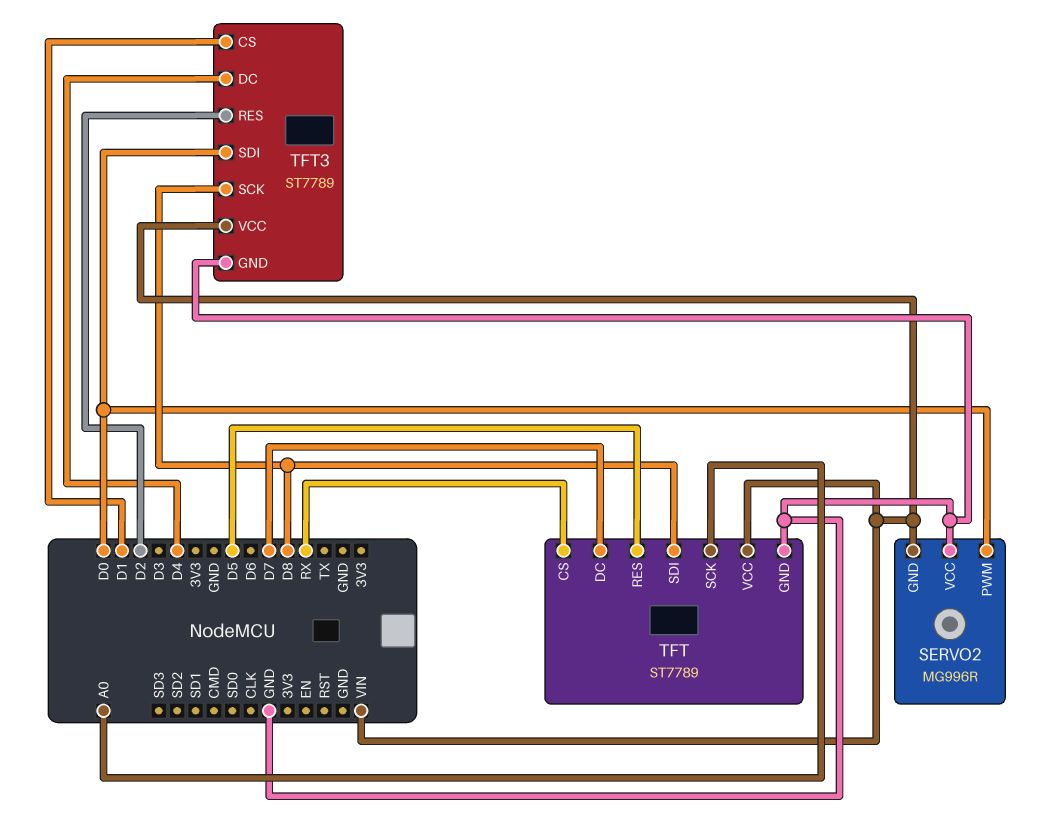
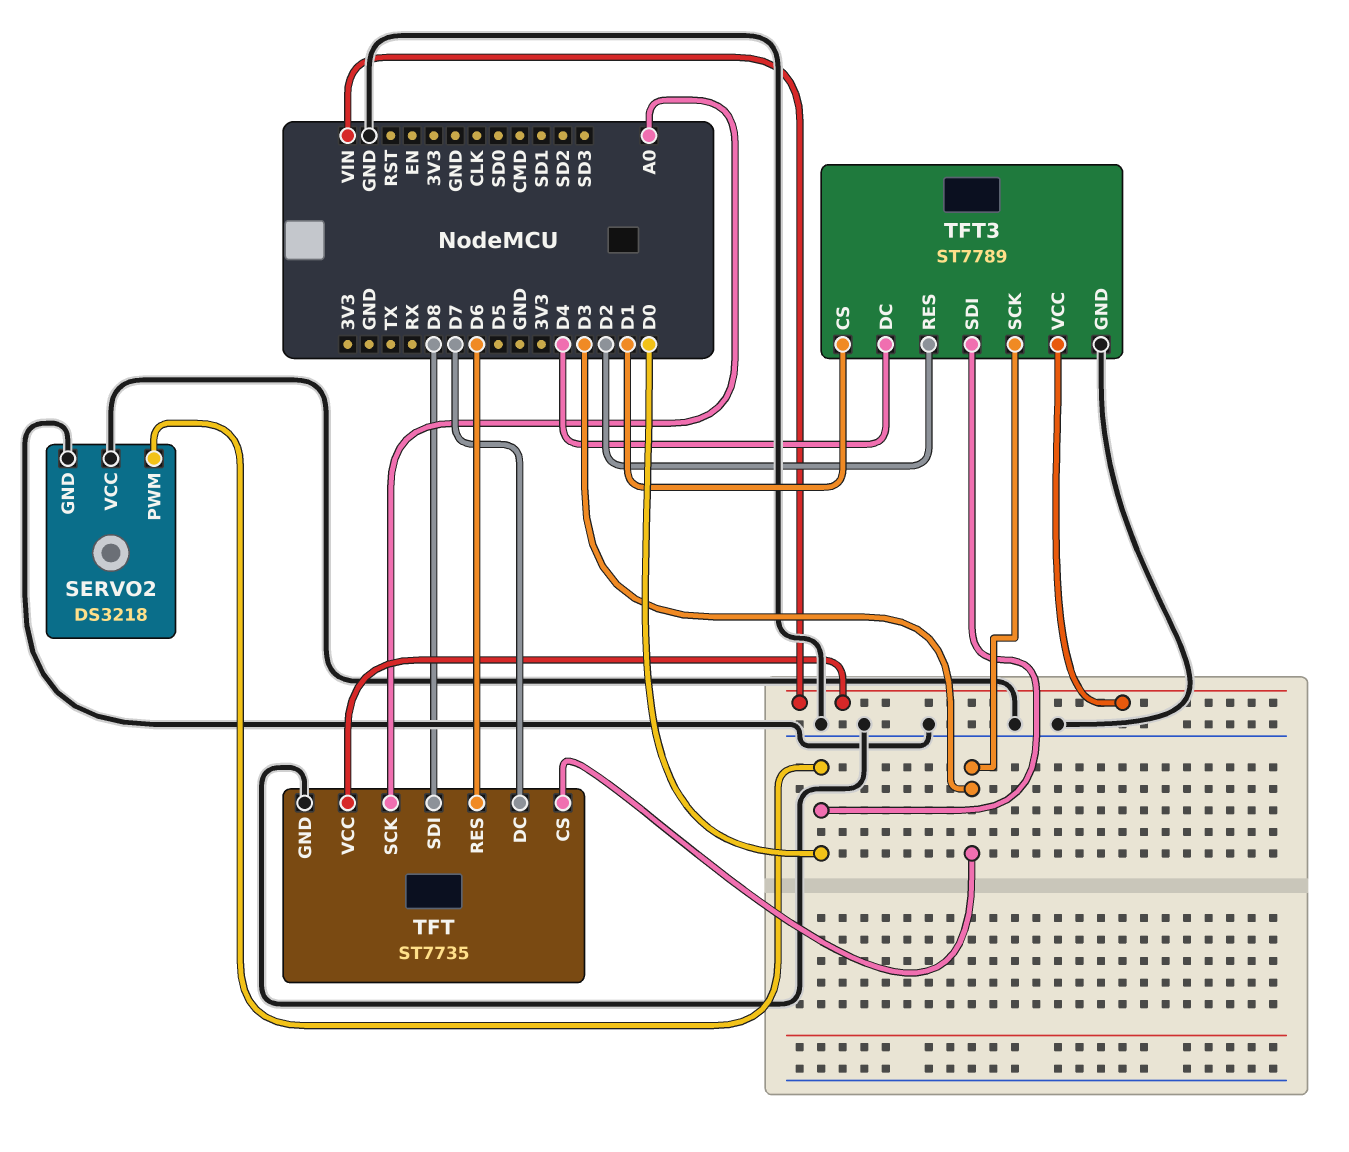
SERVO2: MG996R -> DS3218
SERVO2 pin GND: VIN -> GND
TFT: ST7789 -> ST7735
TFT pin CS: RX -> D3
TFT pin RES: D5 -> D6
TFT3 pin SCK: D8 -> D3

